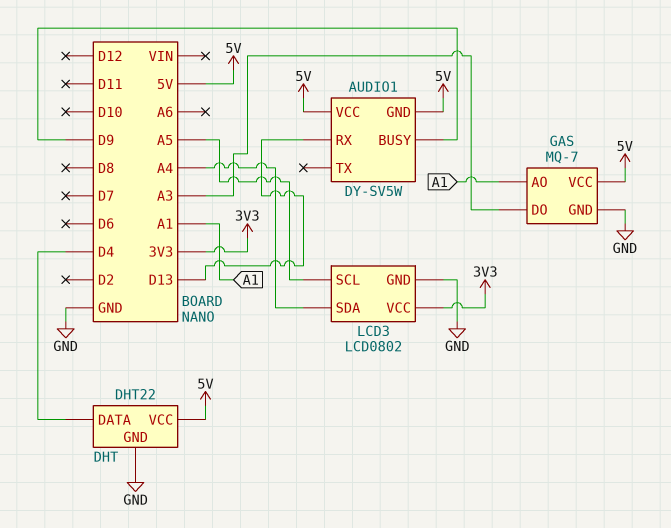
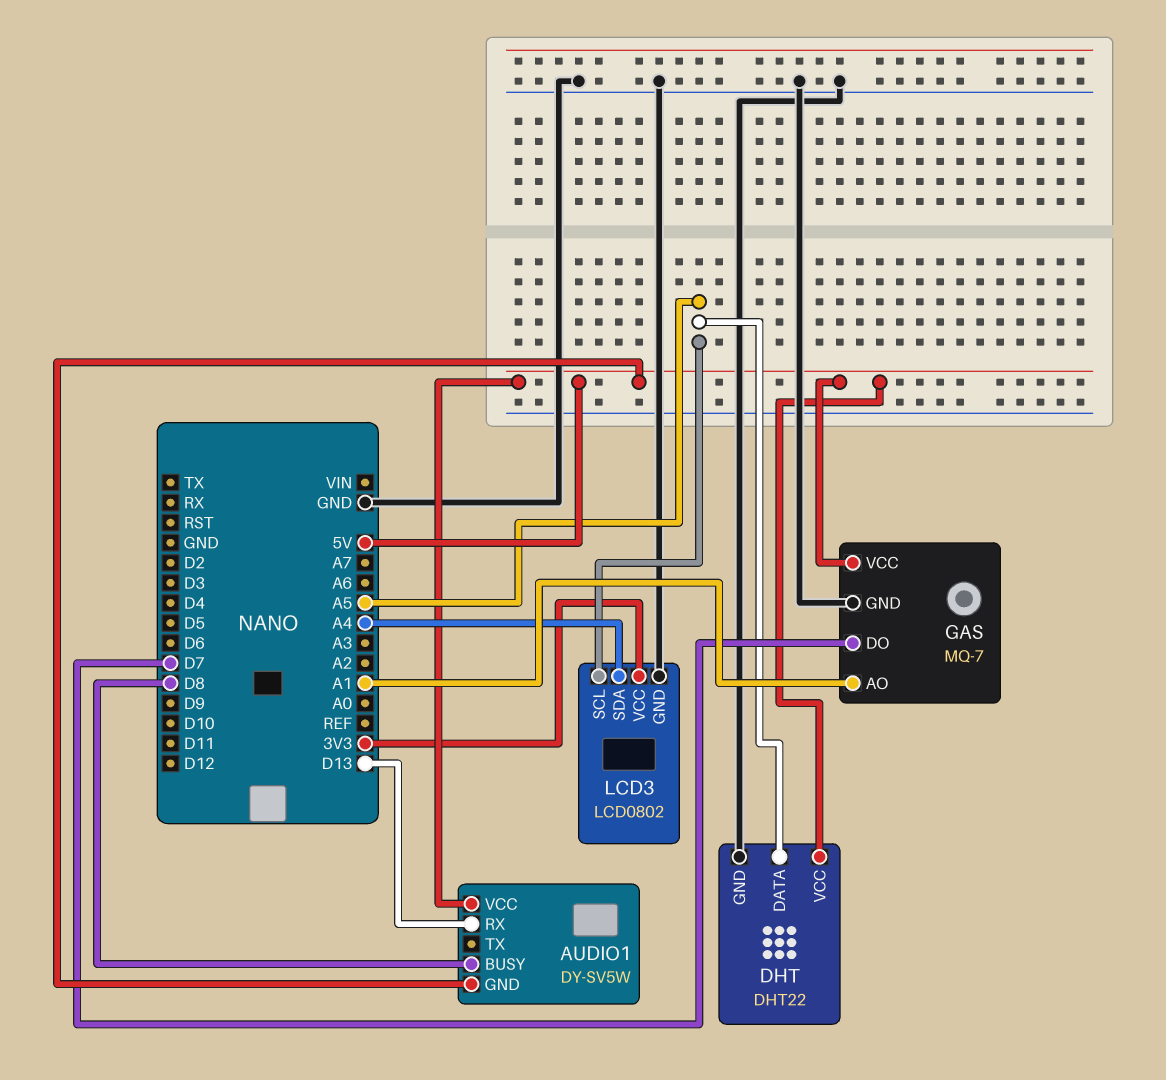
AUDIO1 pin BUSY: D9 -> D8
DHT pin DATA: D4 -> A5
GAS pin DO: A3 -> D7

